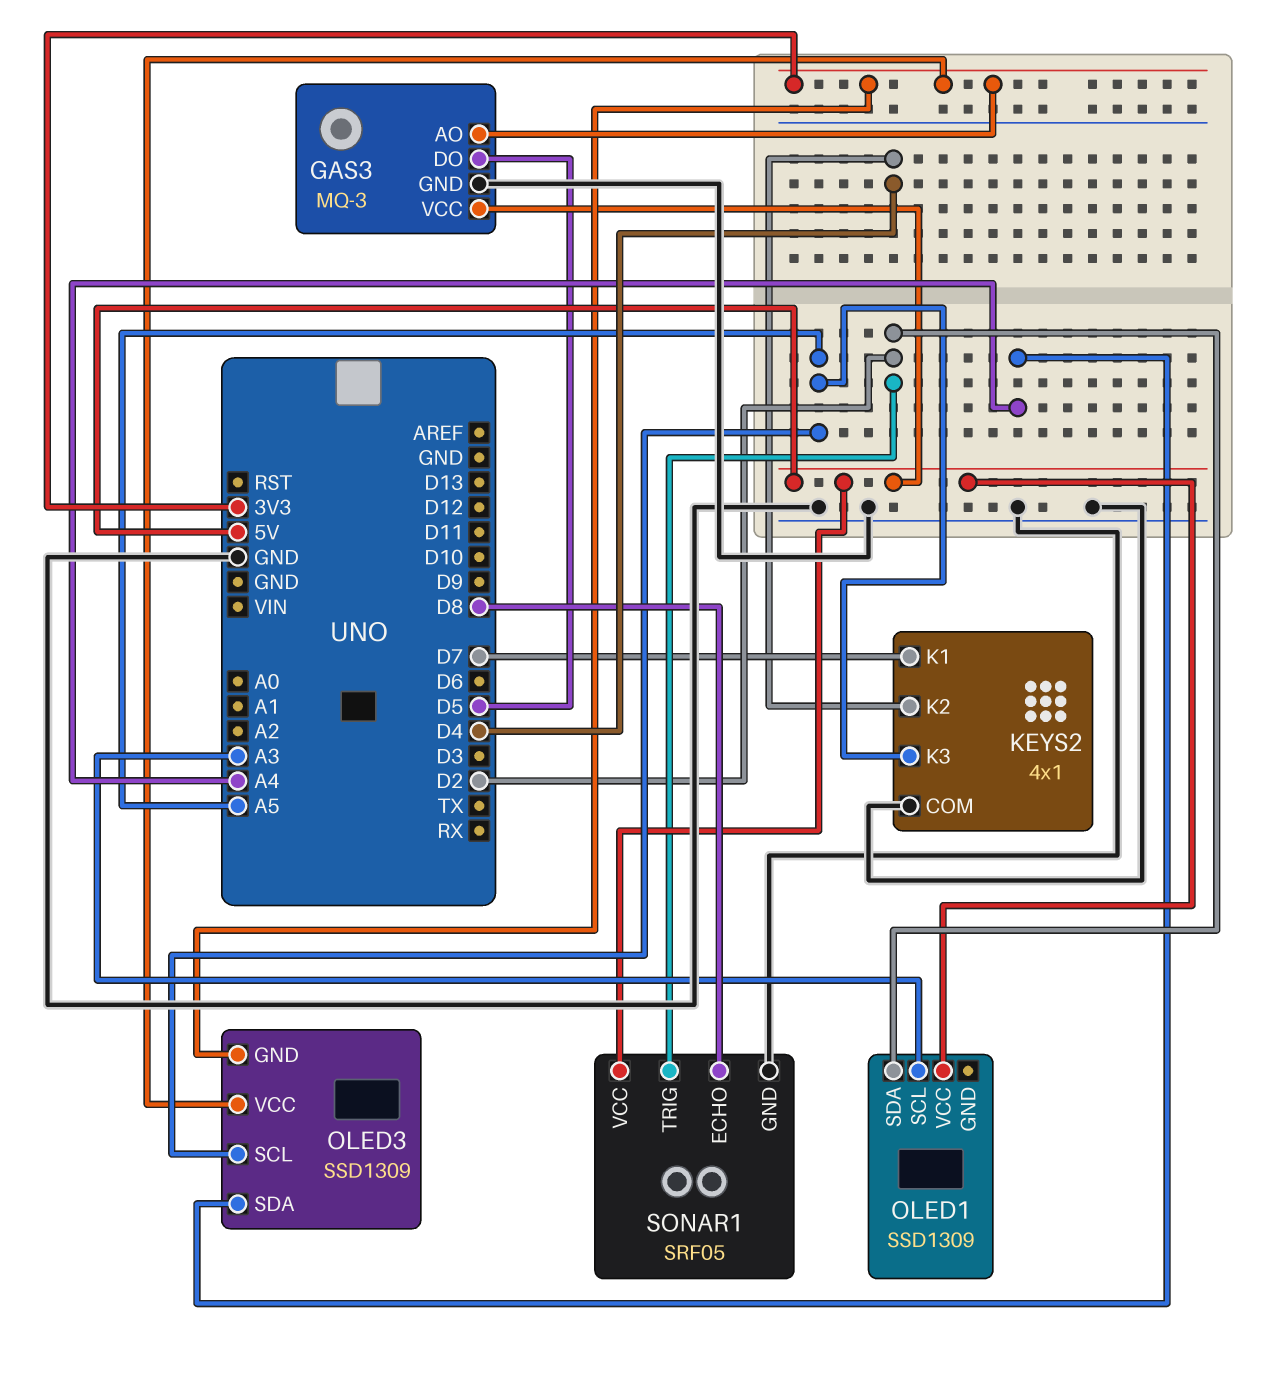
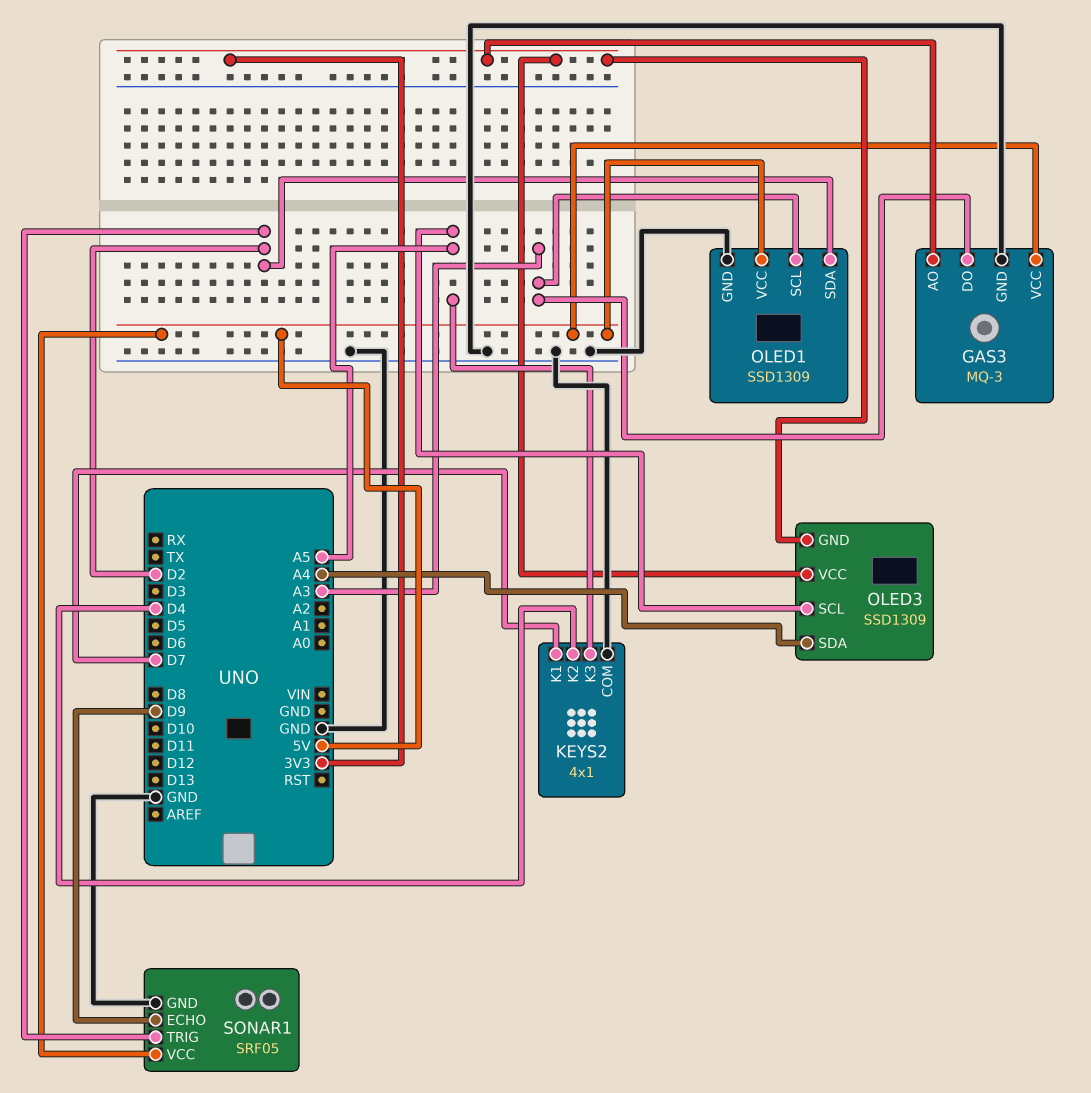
GAS3 pin DO: D5 -> A3
OLED1 pin GND: none -> GND
SONAR1 pin ECHO: D8 -> D9

